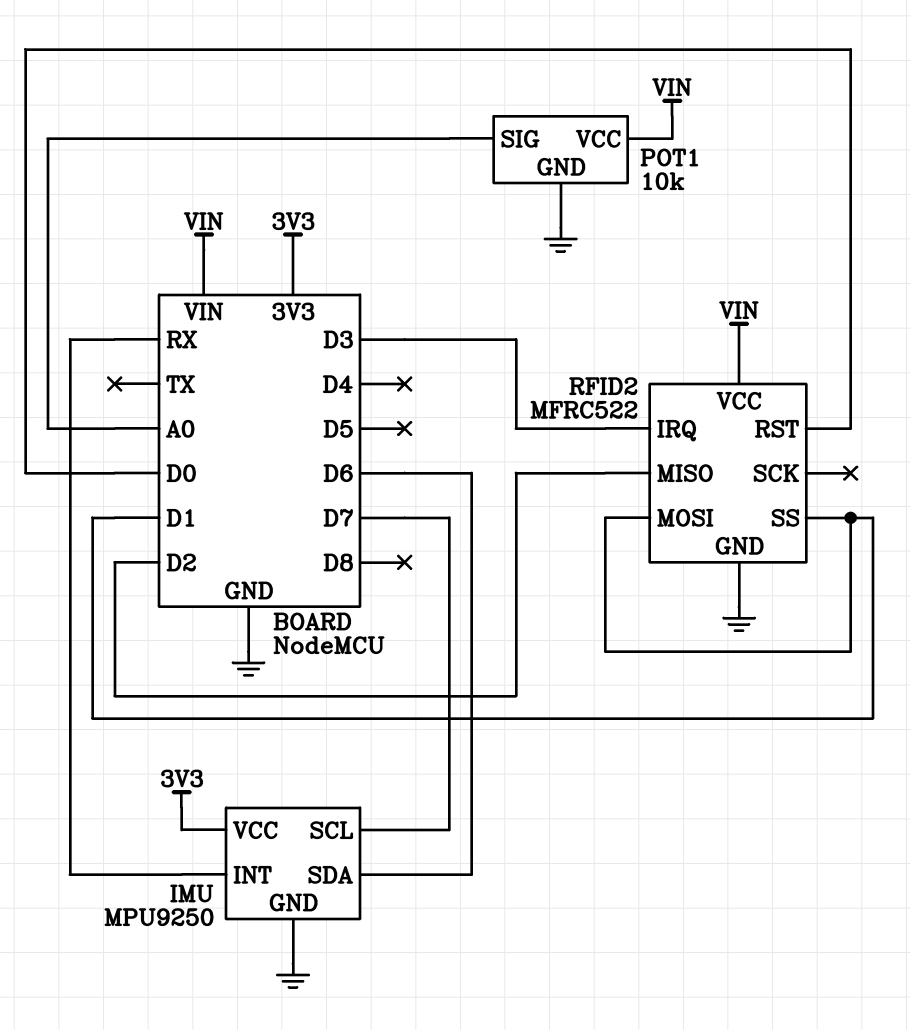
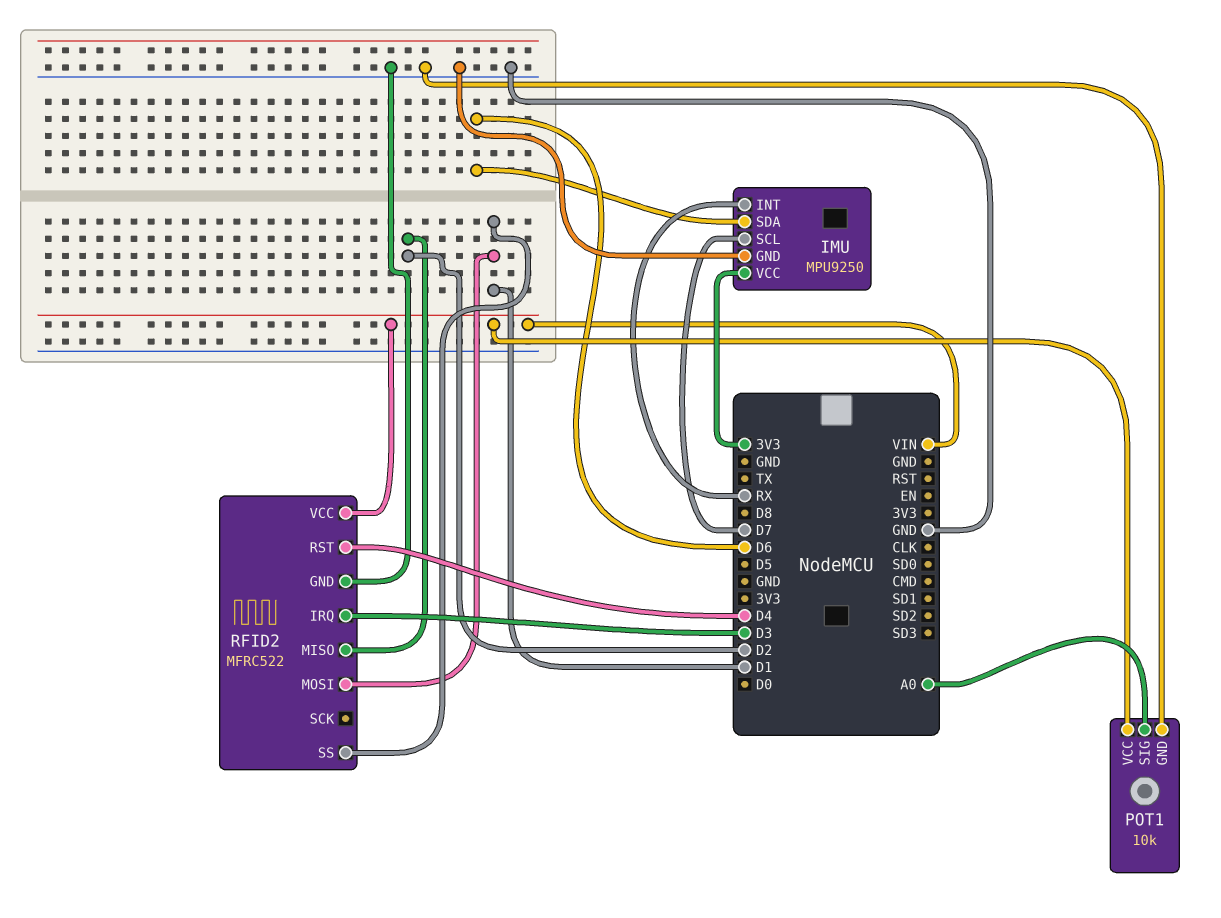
RFID2 pin RST: D0 -> D4

